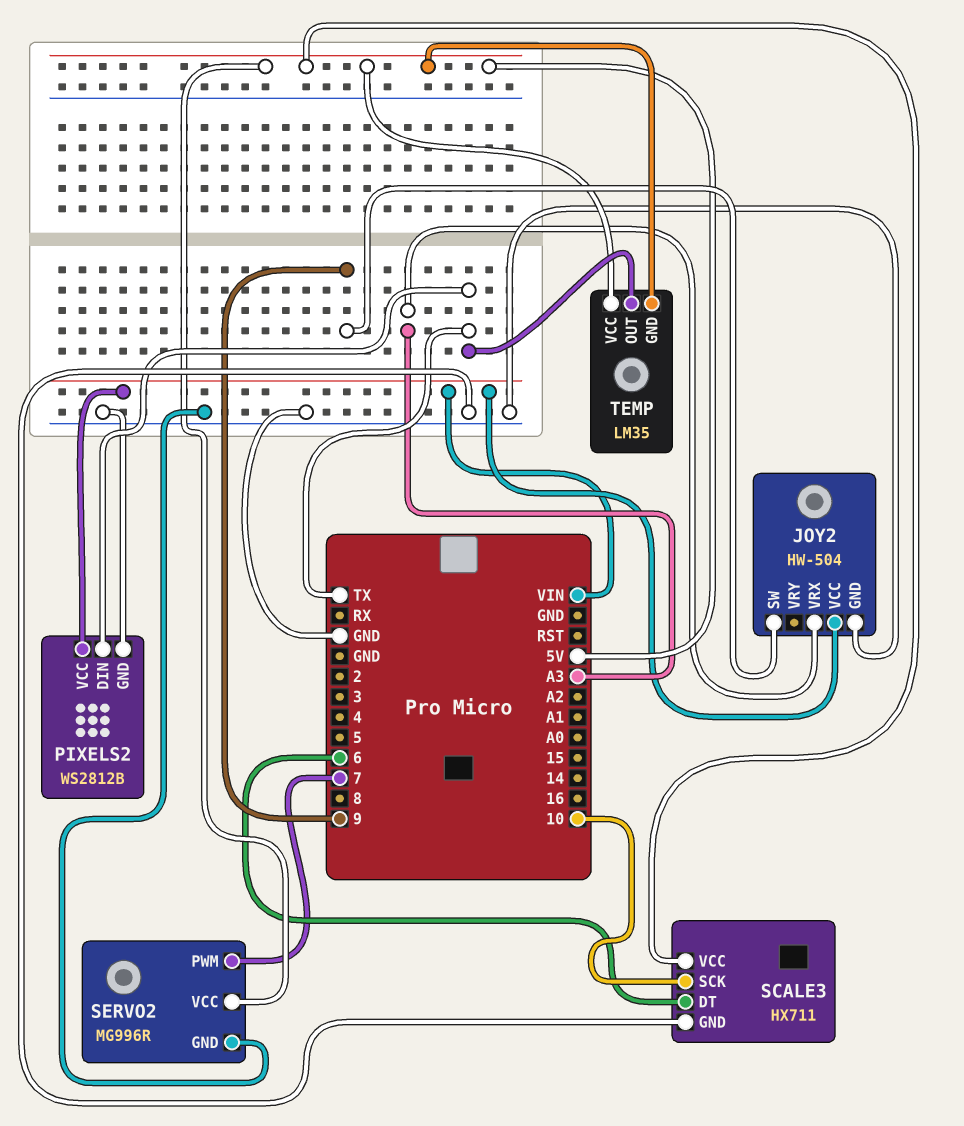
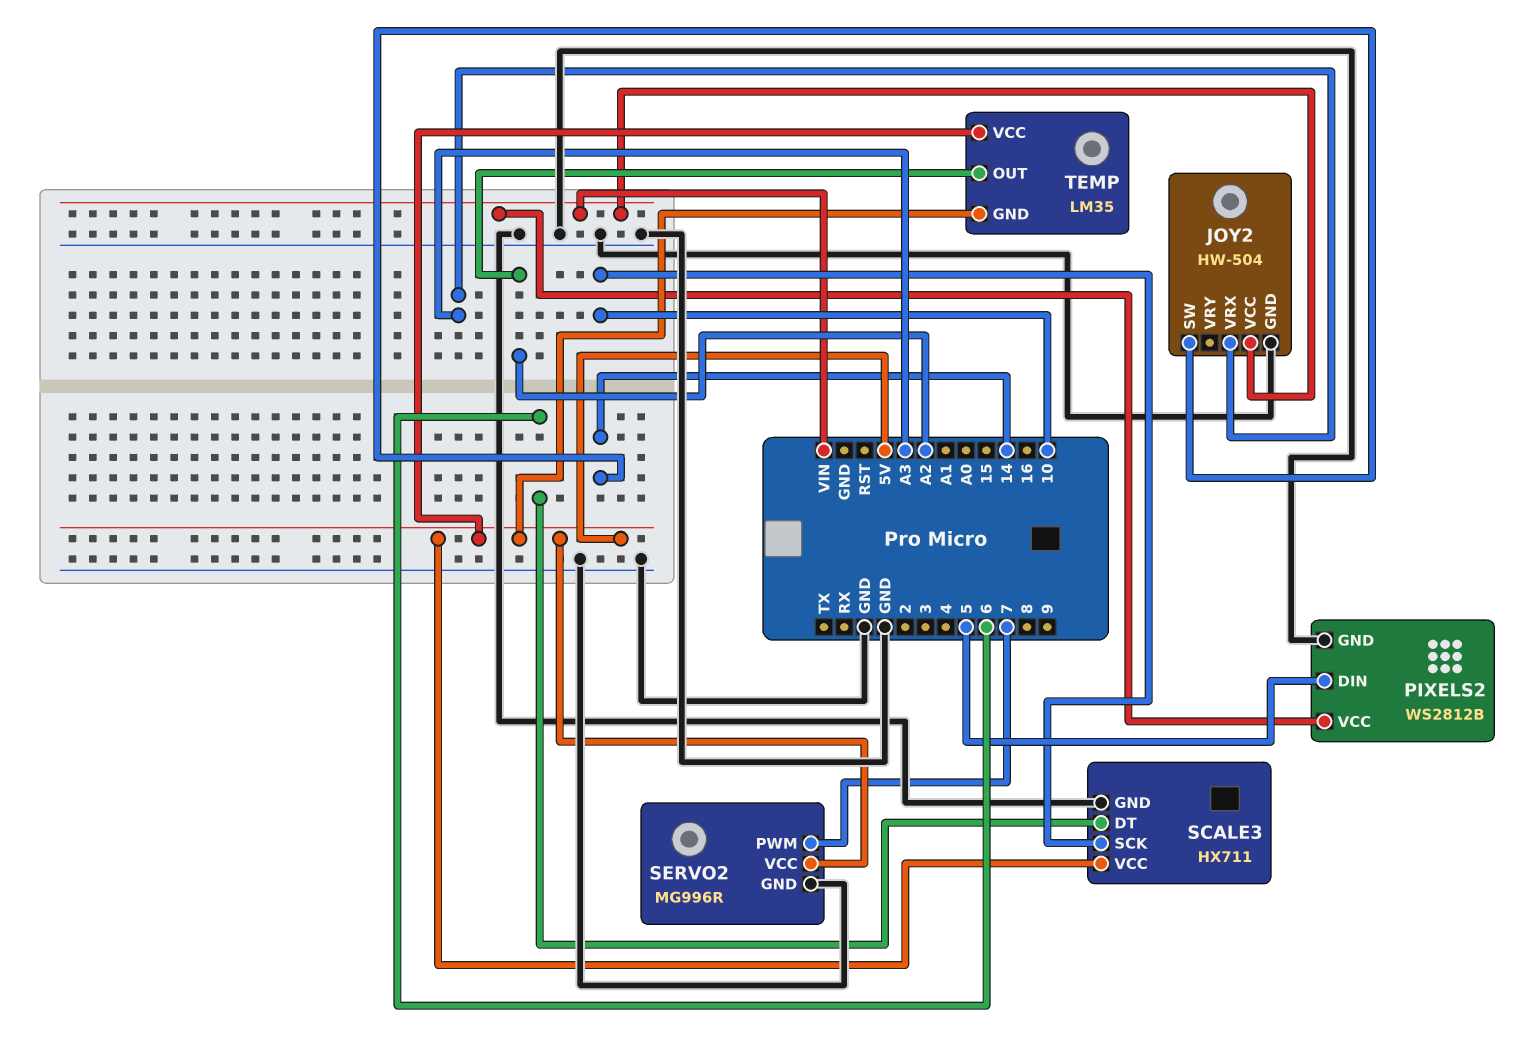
JOY2 pin SW: 9 -> 14
PIXELS2 pin DIN: TX -> 5
TEMP pin OUT: TX -> A2

